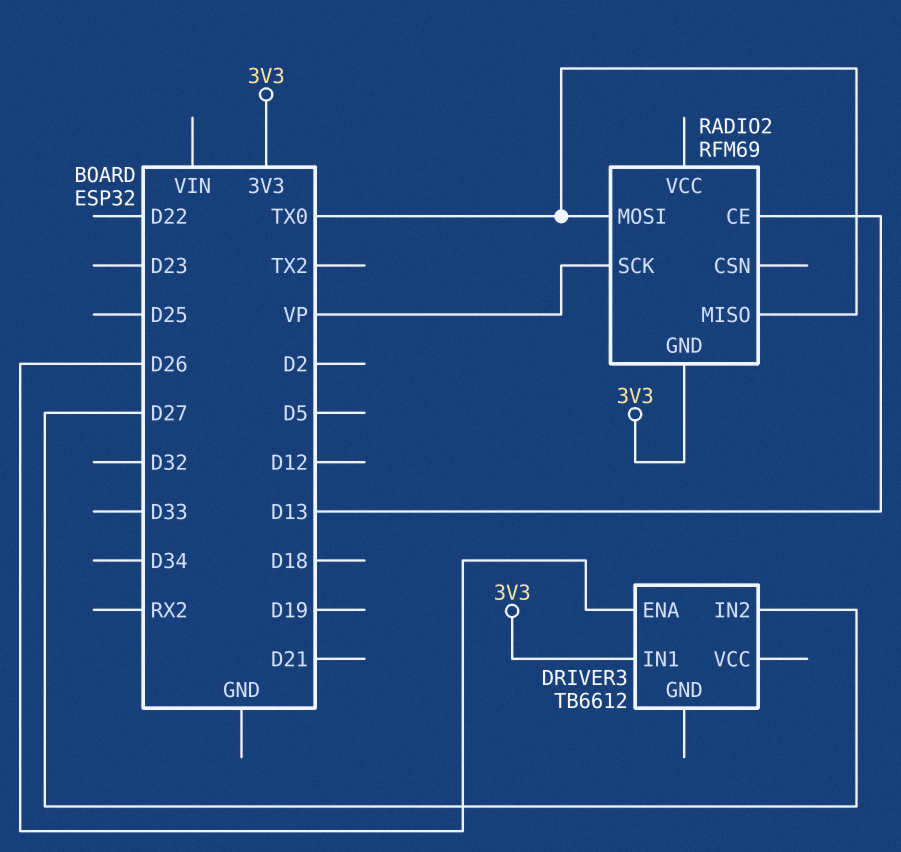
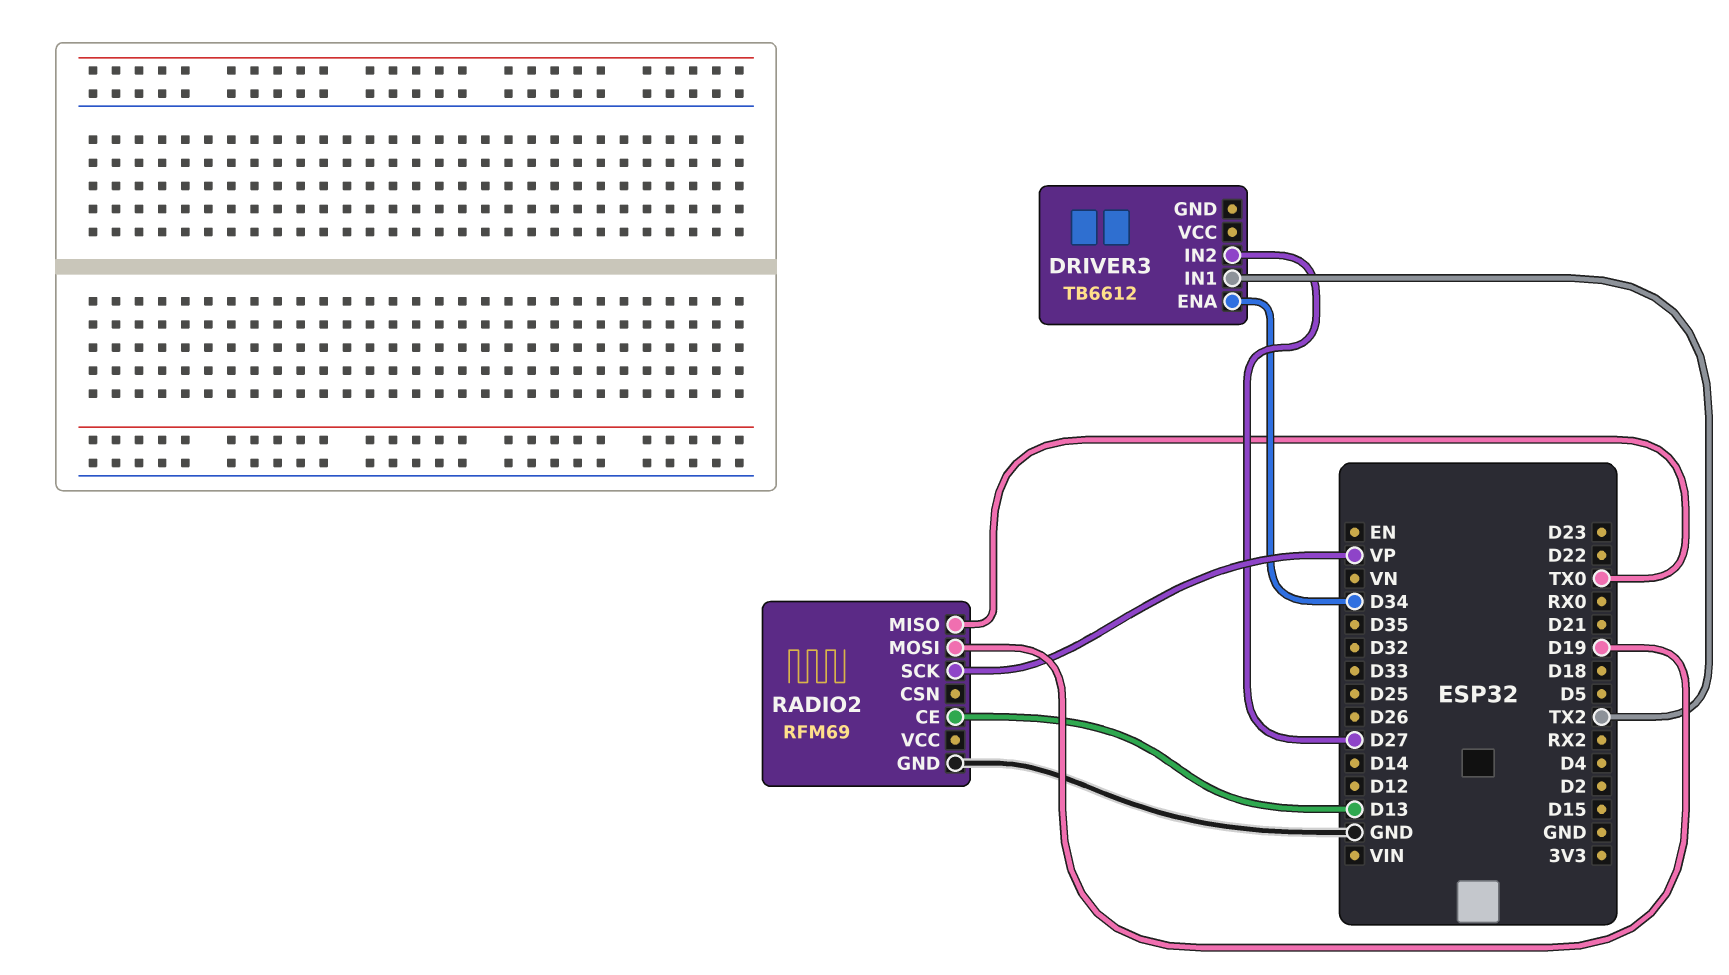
DRIVER3 pin ENA: D26 -> D34
DRIVER3 pin IN1: 3V3 -> TX2
RADIO2 pin GND: 3V3 -> GND
RADIO2 pin MOSI: TX0 -> D19

